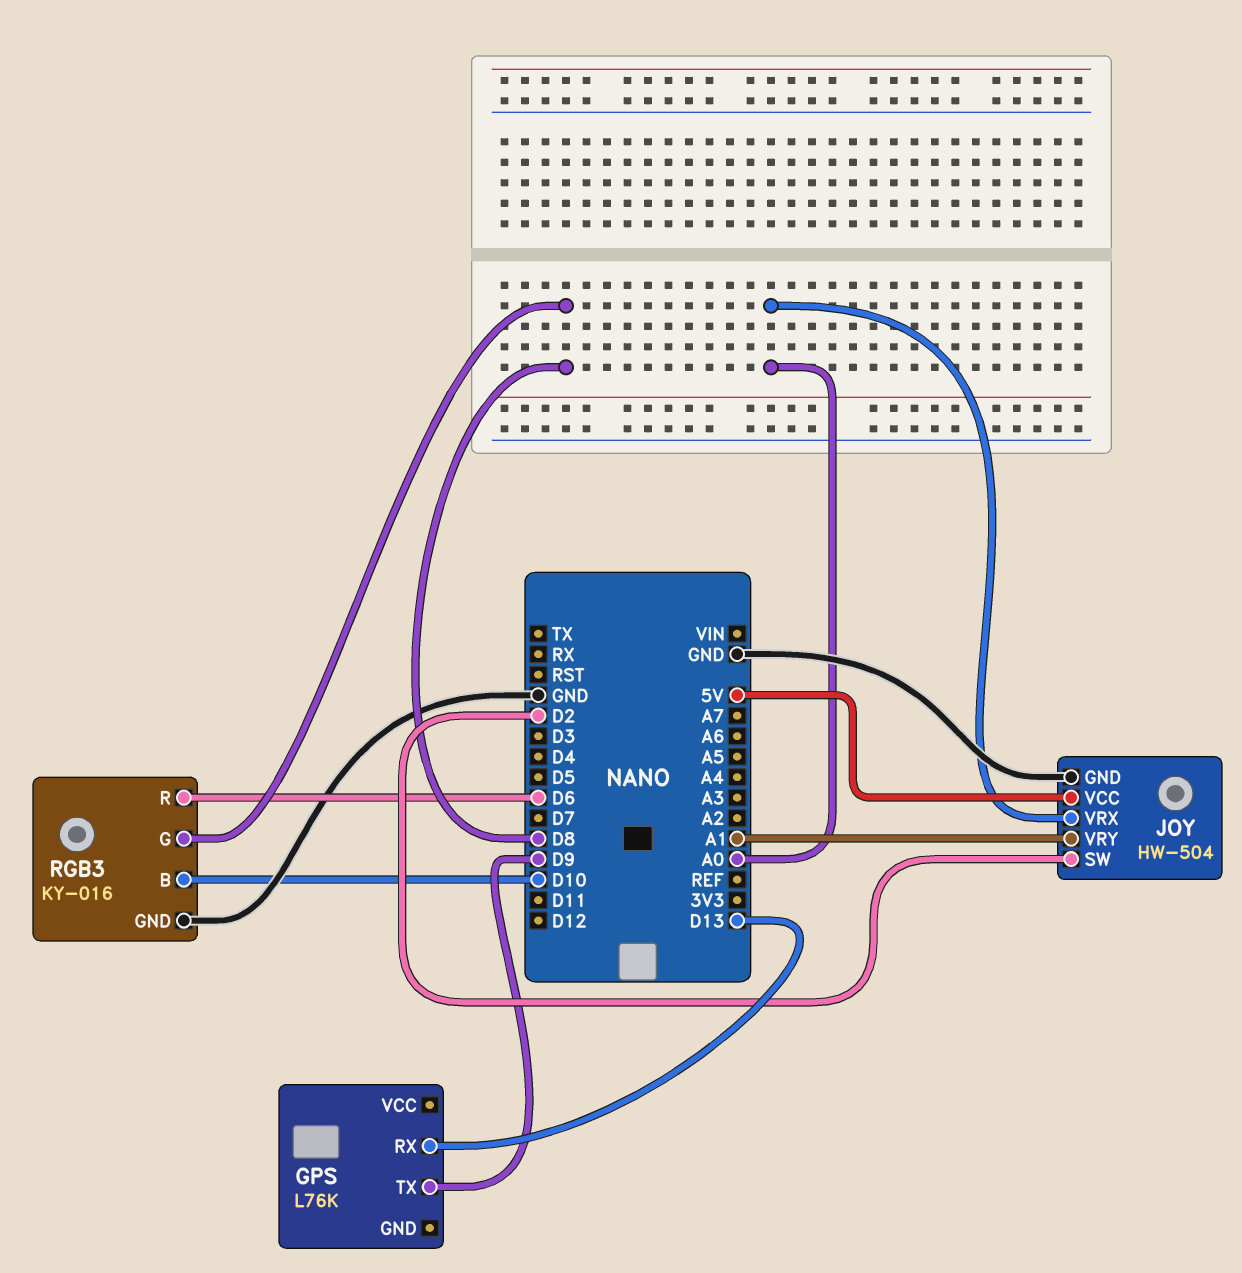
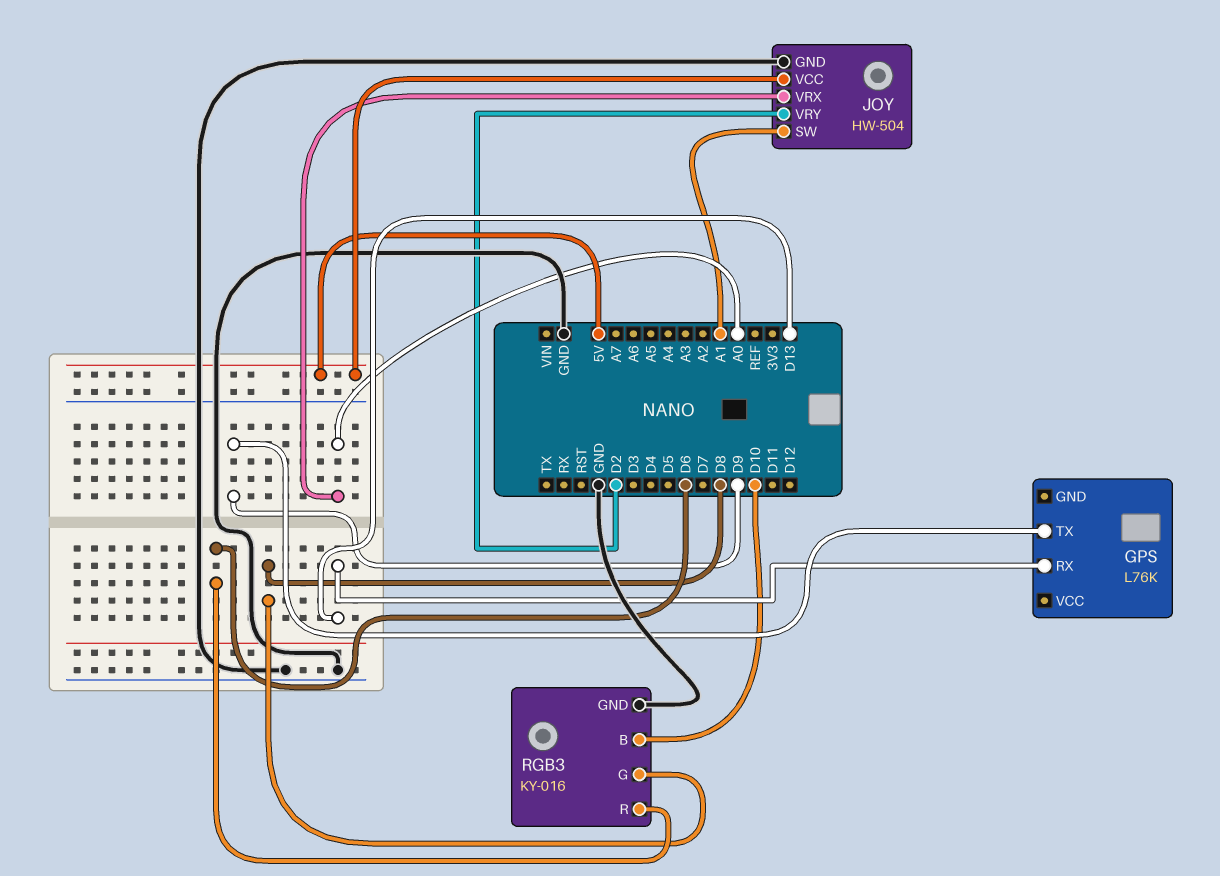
JOY pin SW: D2 -> A1
JOY pin VRY: A1 -> D2

